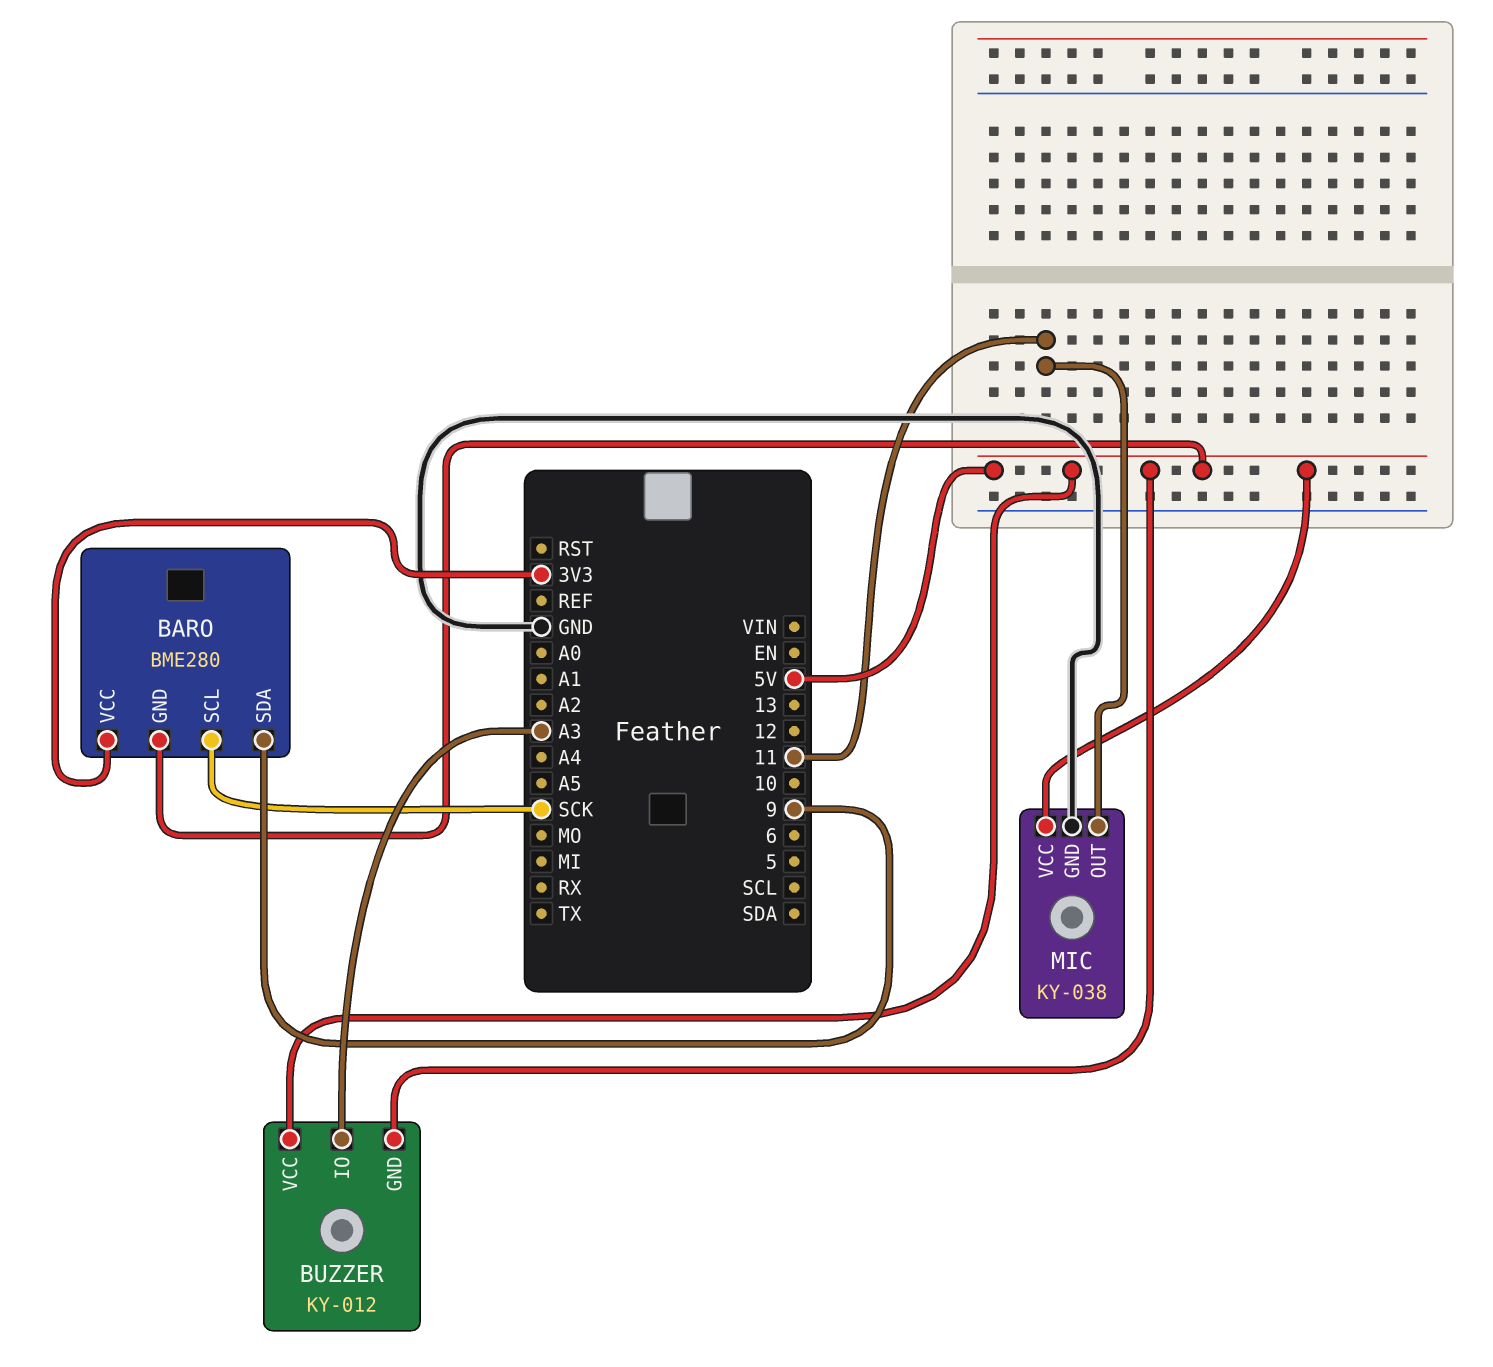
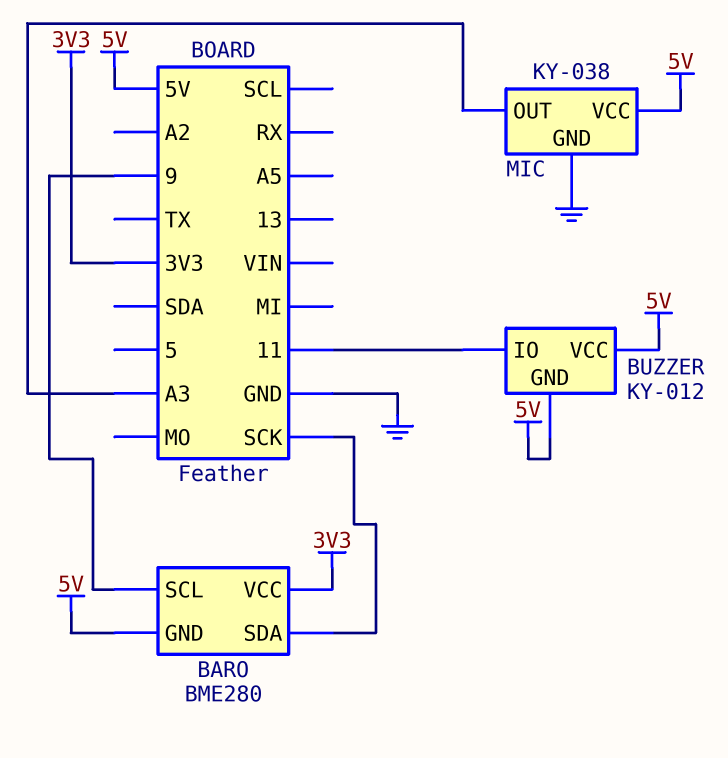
BARO pin SCL: SCK -> 9
BARO pin SDA: 9 -> SCK
BUZZER pin IO: A3 -> 11
MIC pin OUT: 11 -> A3

